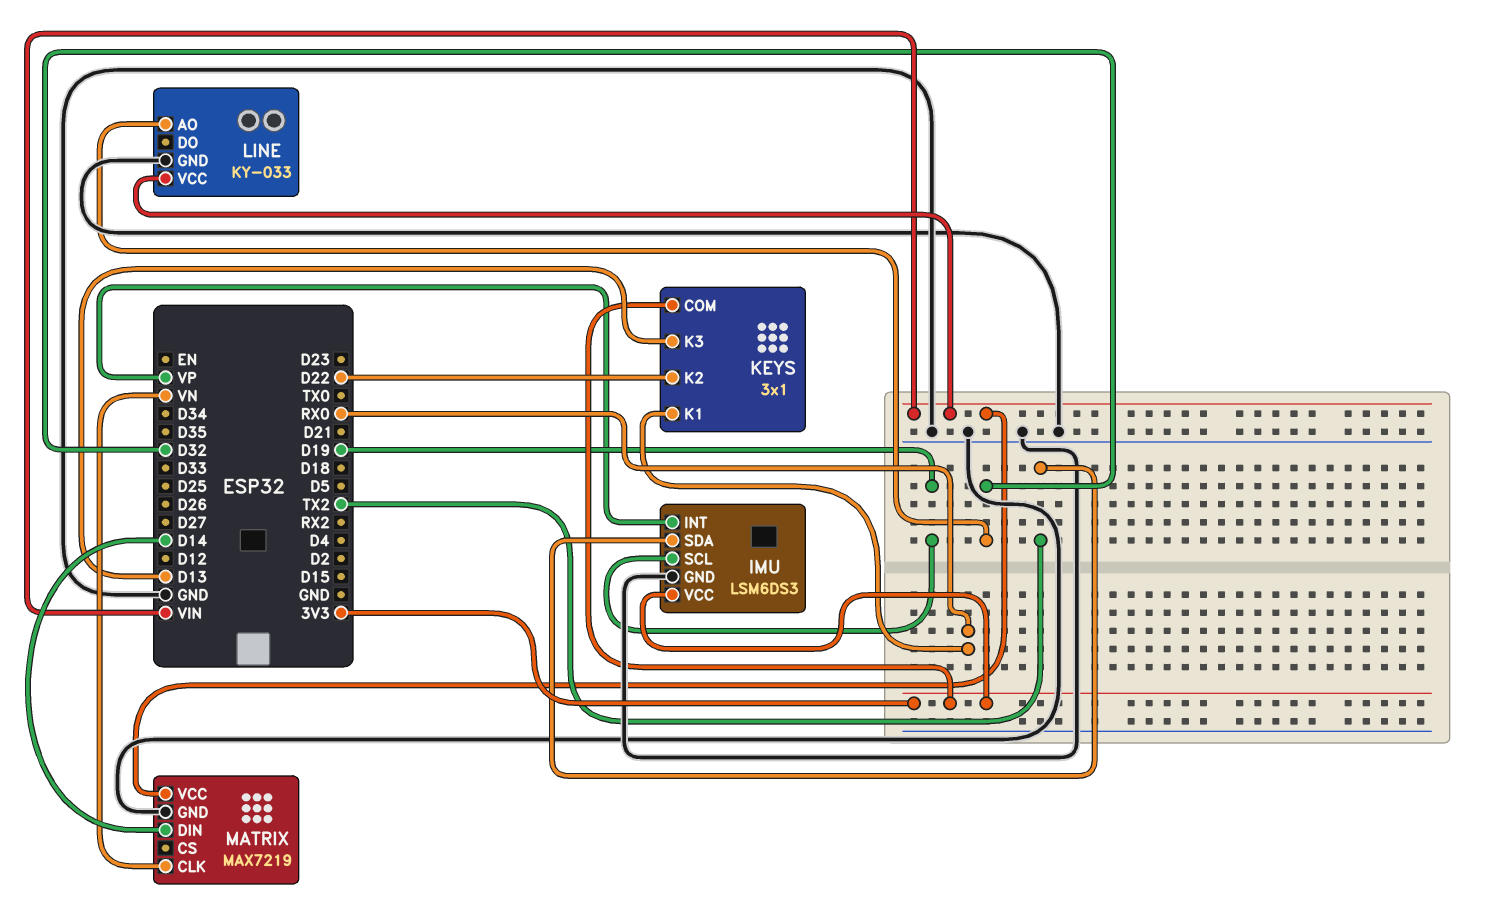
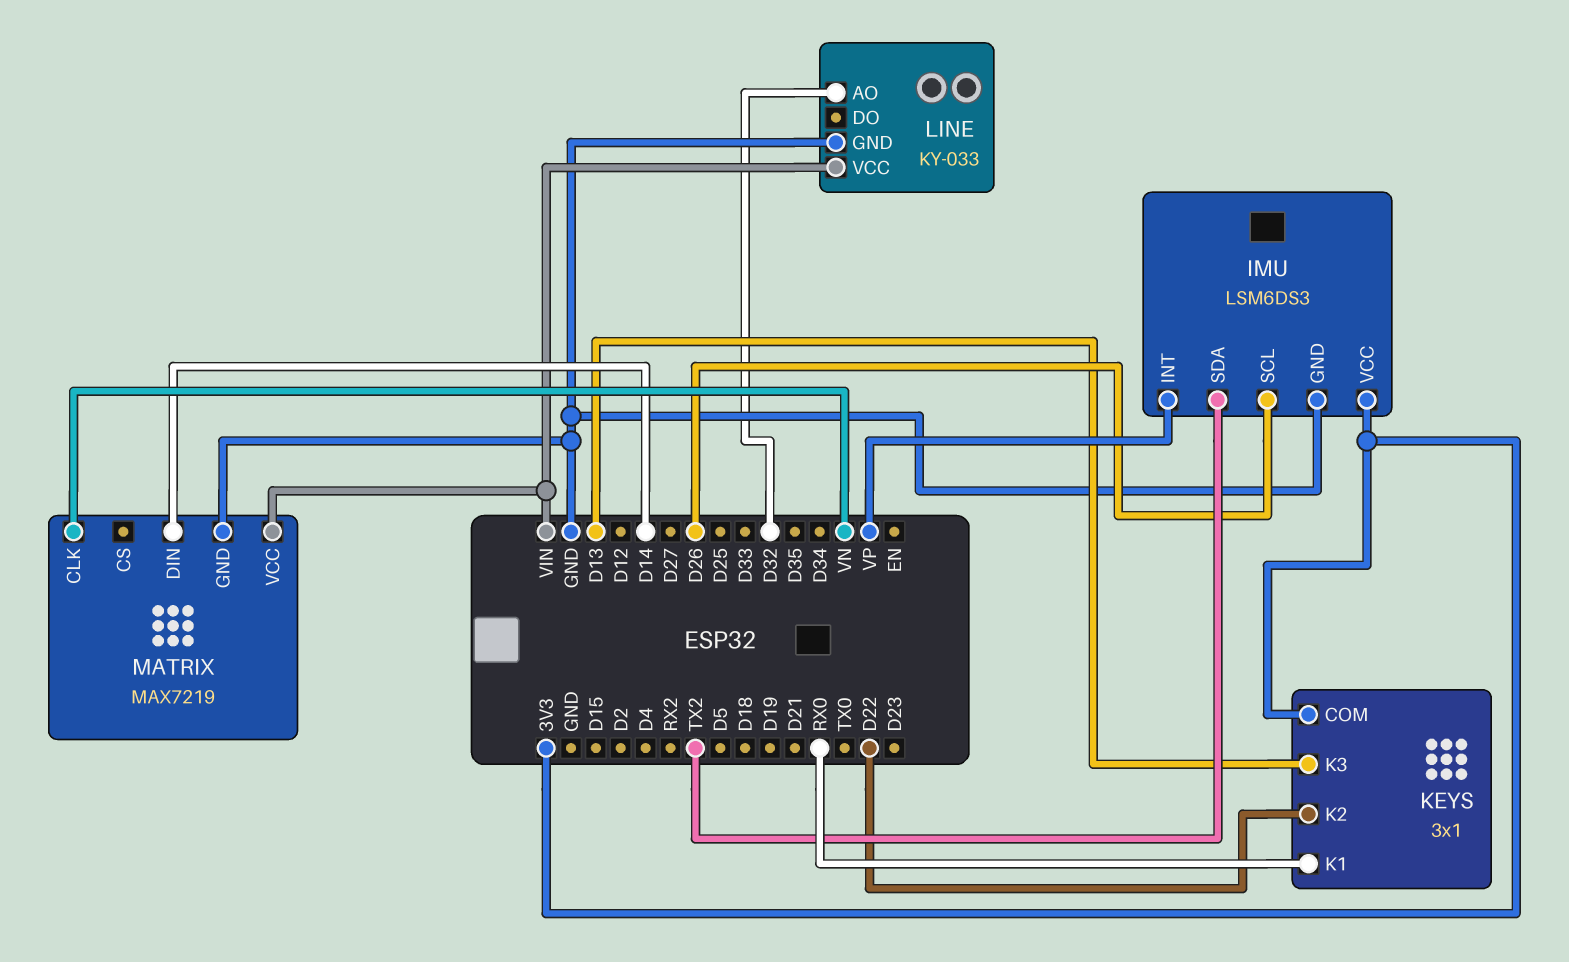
IMU pin SCL: D19 -> D26

